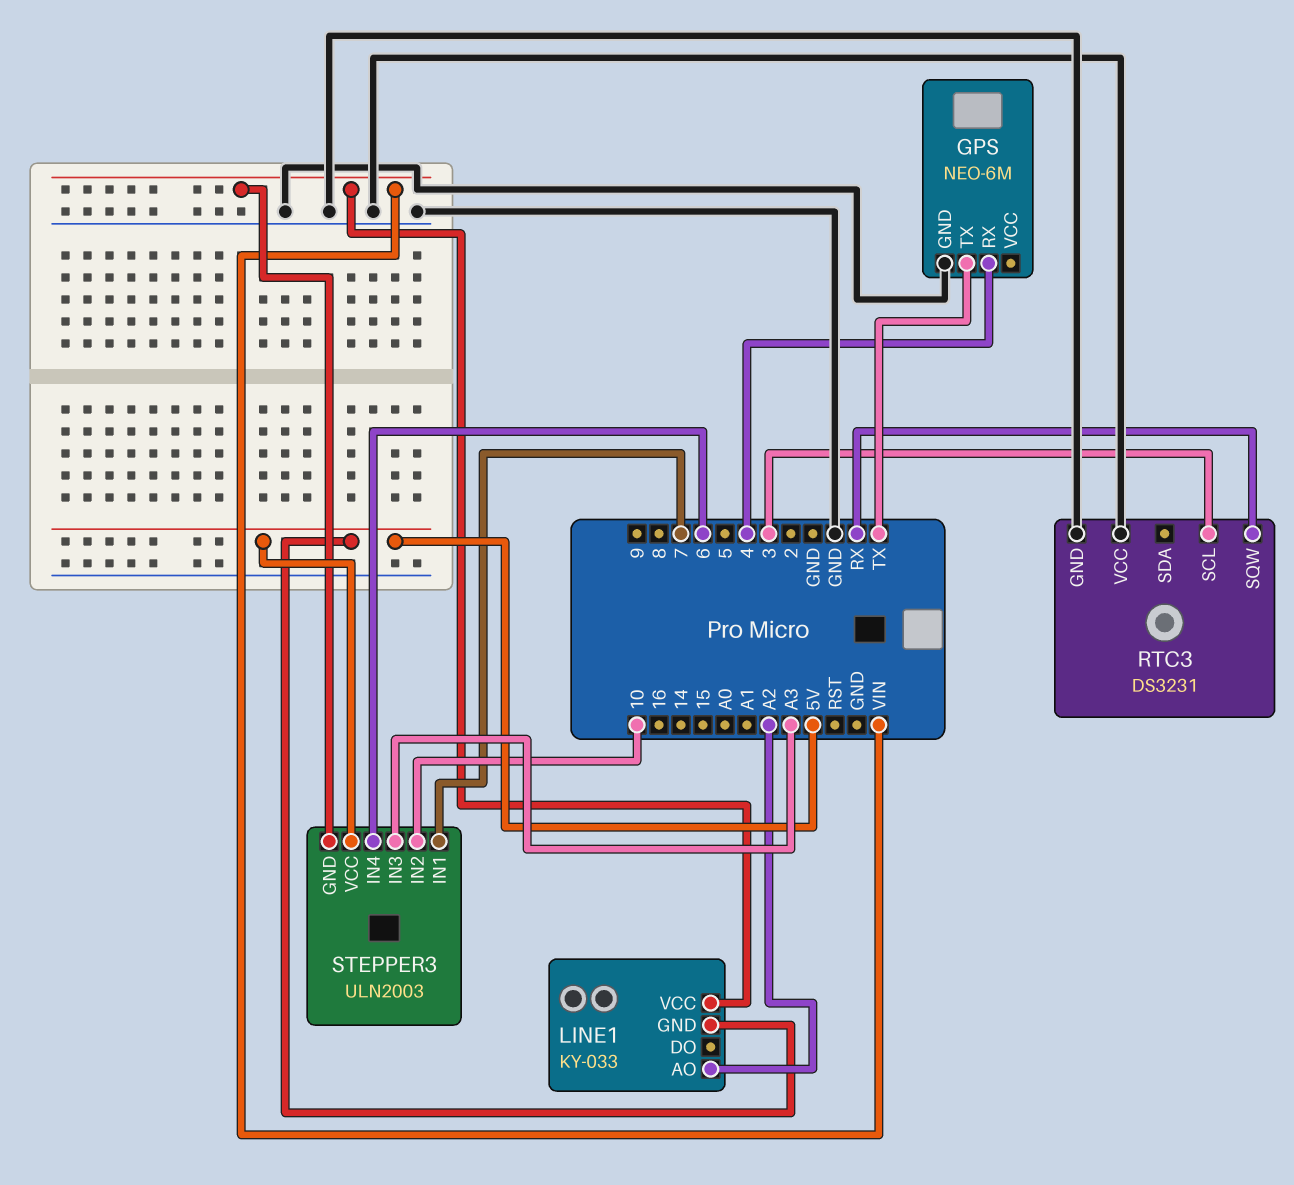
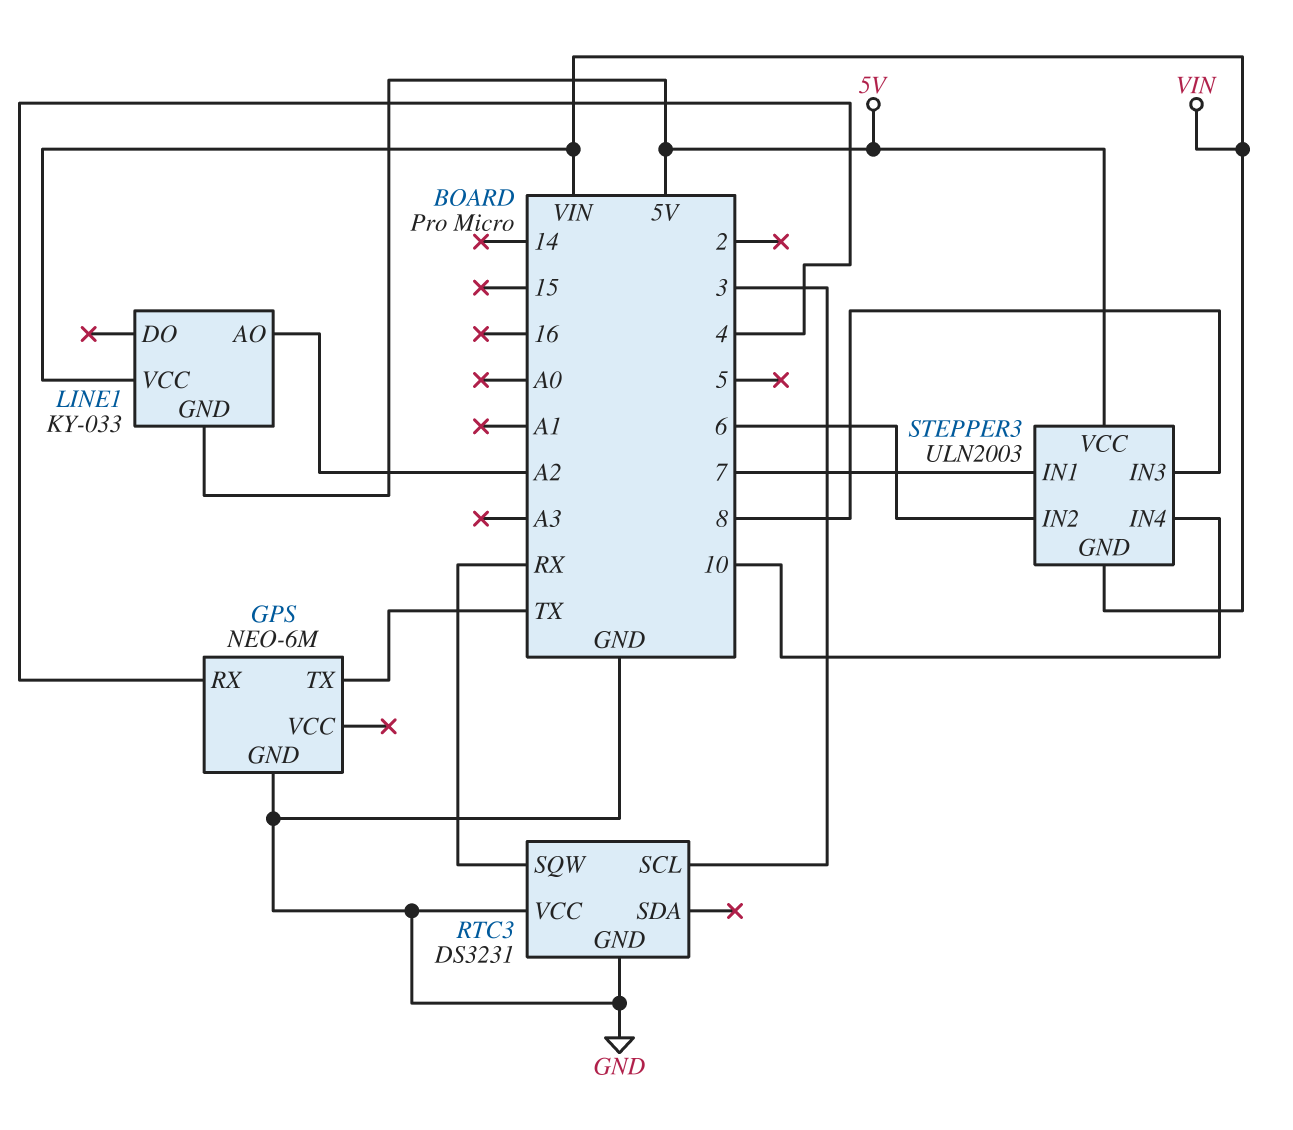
STEPPER3 pin IN2: 10 -> 6
STEPPER3 pin IN3: A3 -> 8
STEPPER3 pin IN4: 6 -> 10

